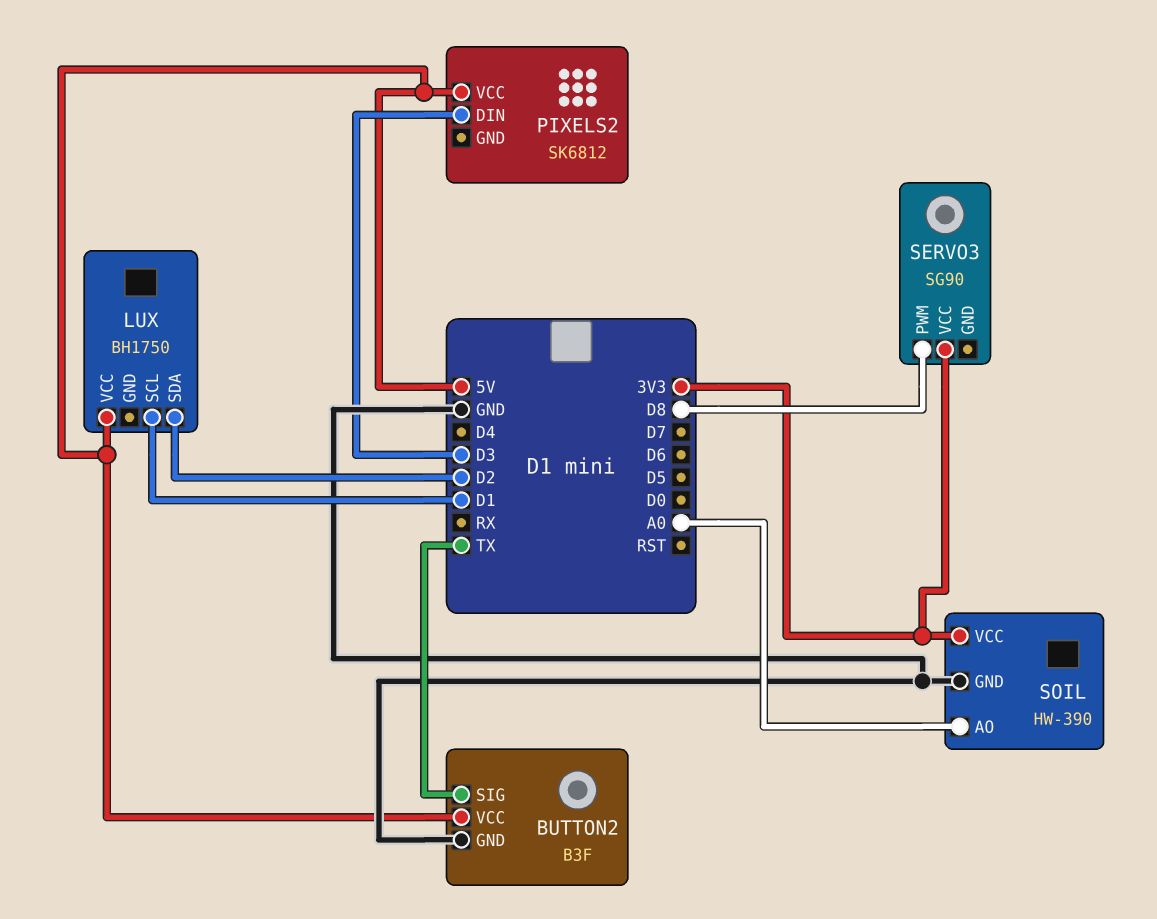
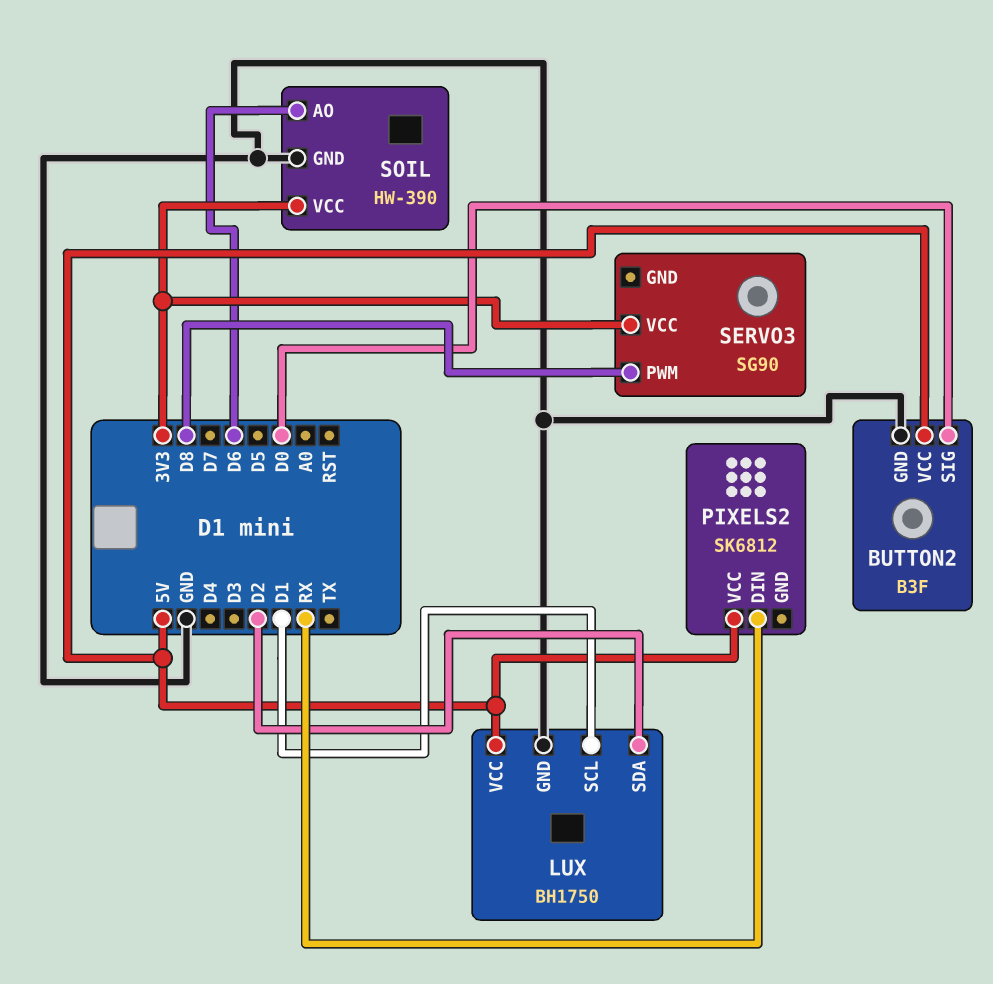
BUTTON2 pin SIG: TX -> D0
LUX pin GND: none -> GND
PIXELS2 pin DIN: D3 -> RX
SOIL pin AO: A0 -> D6

